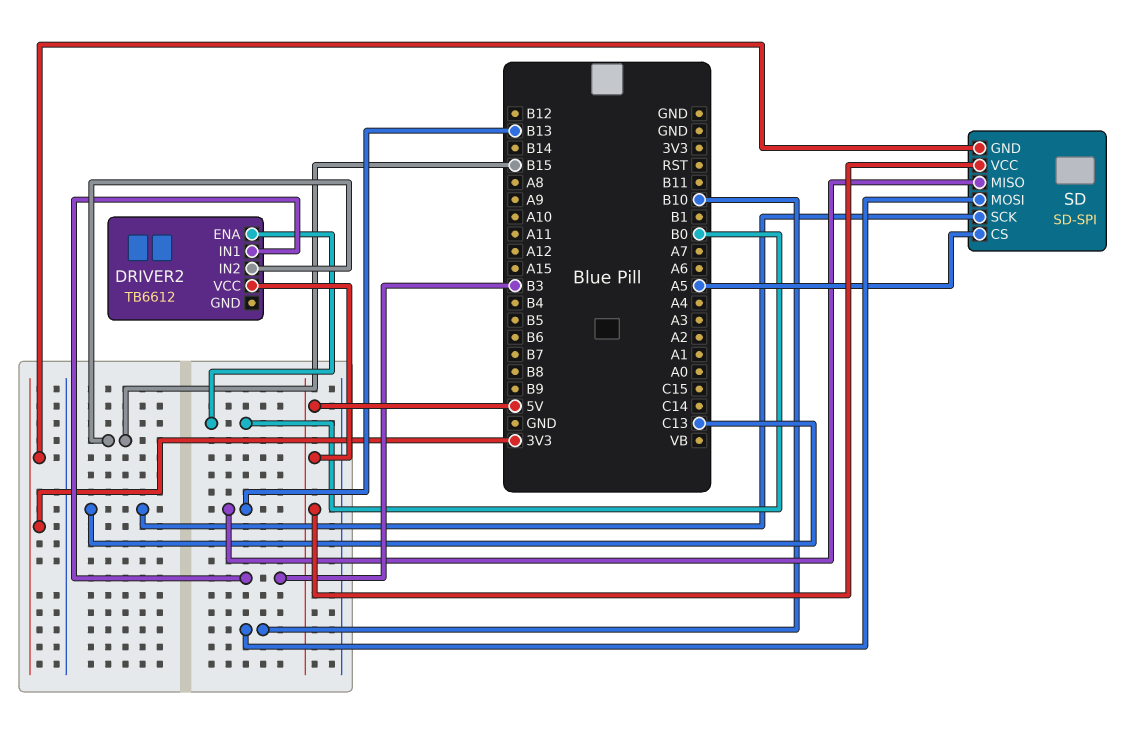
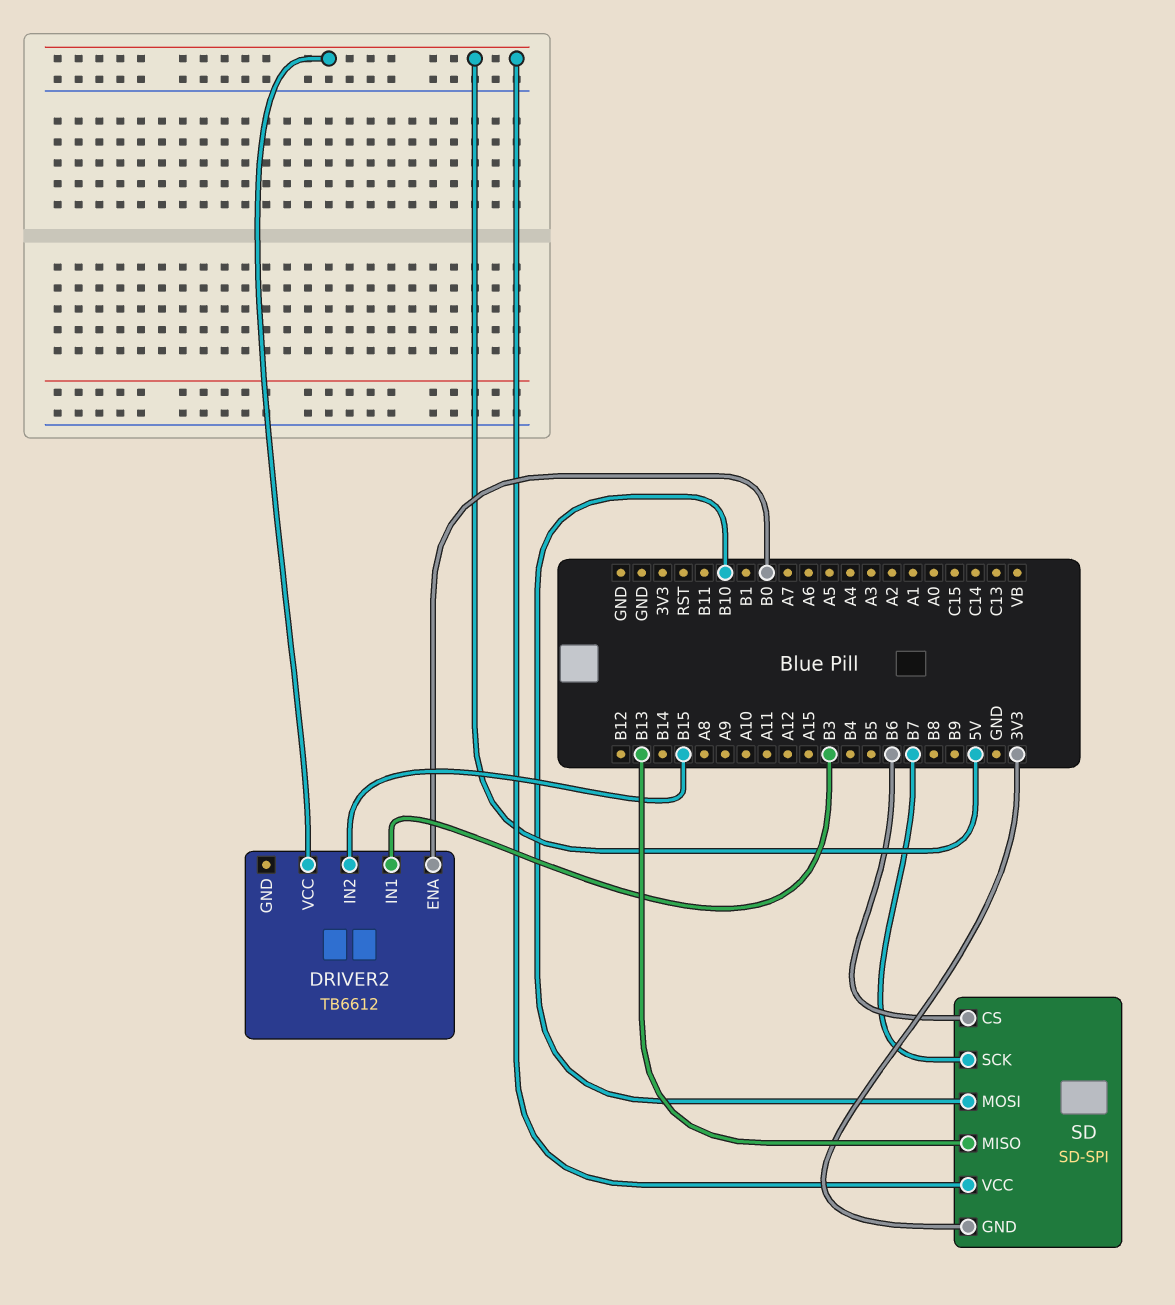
SD pin CS: A5 -> B6
SD pin SCK: C13 -> B7

